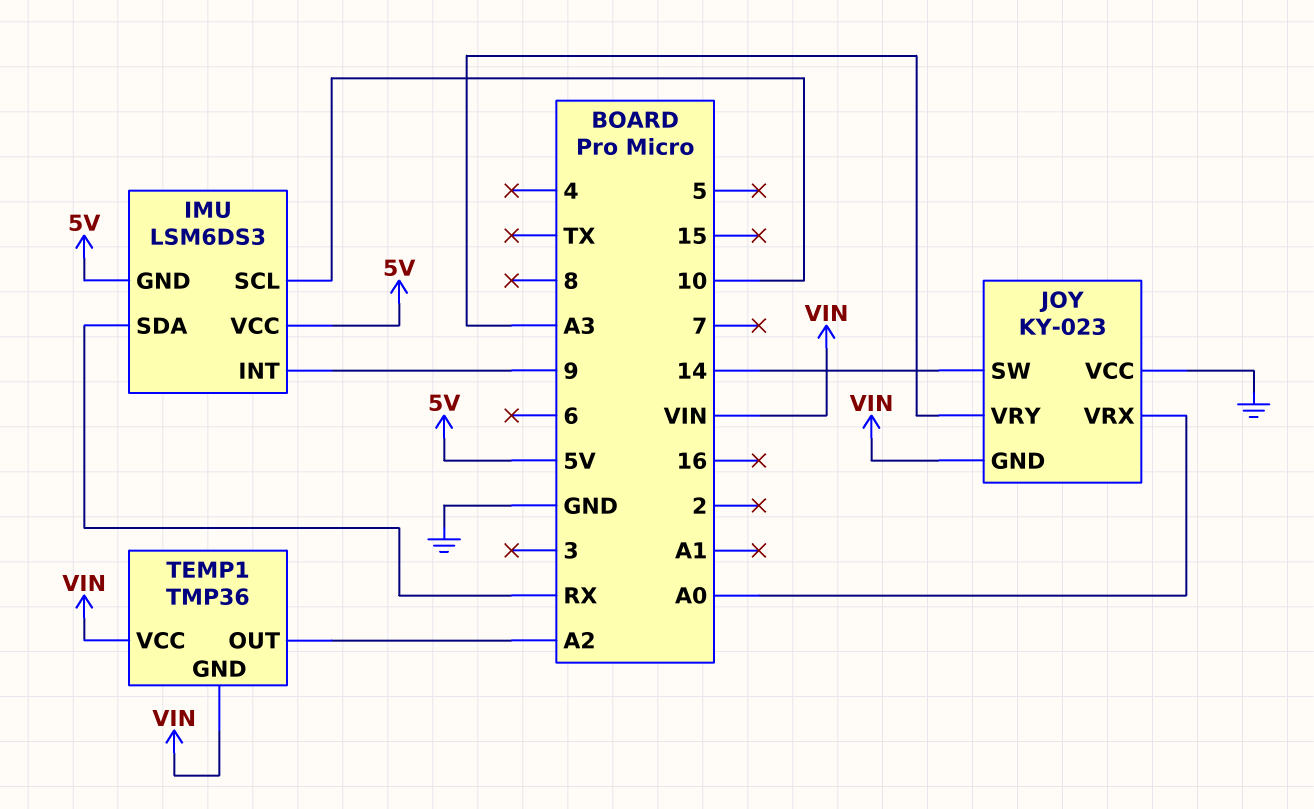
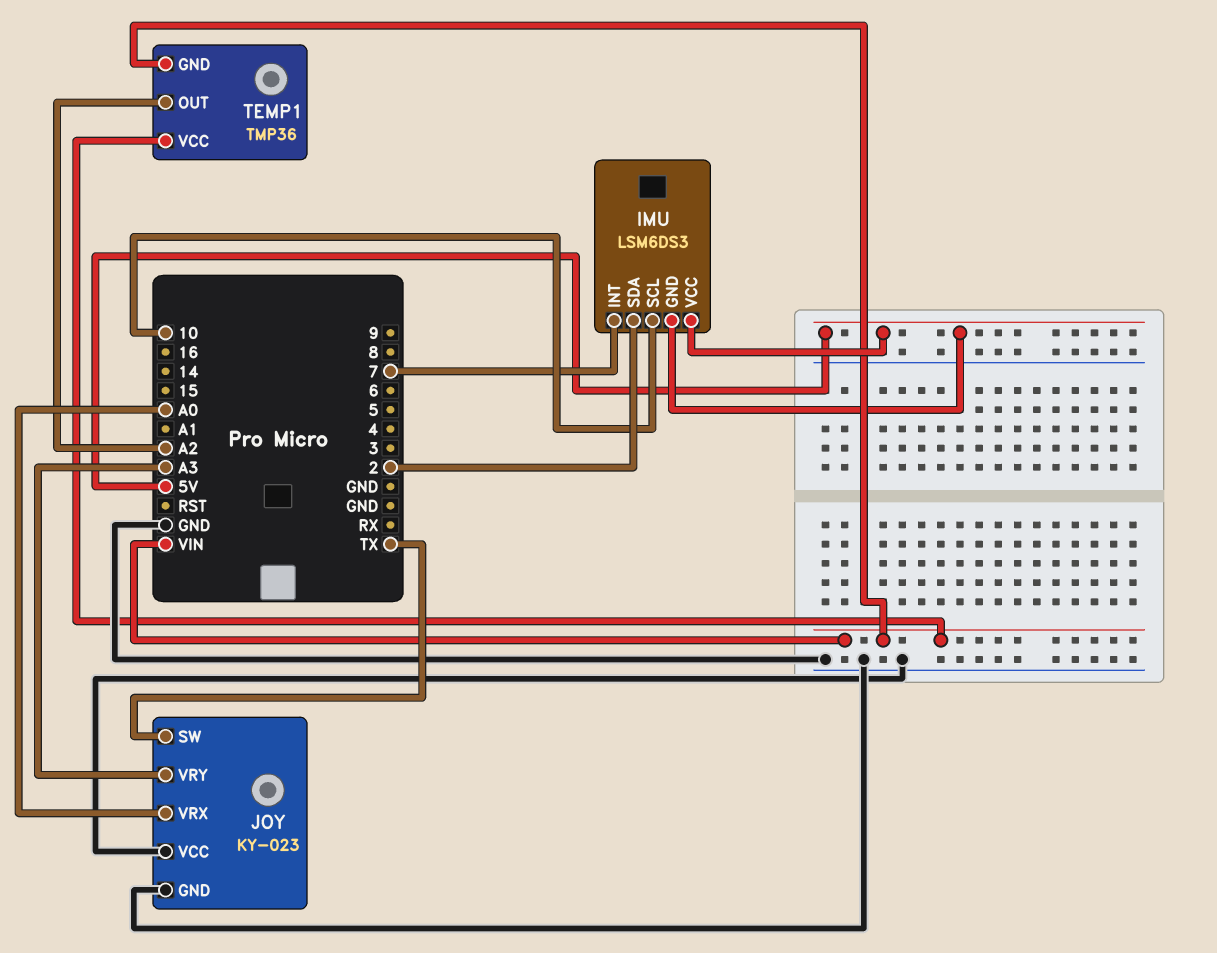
IMU pin INT: 9 -> 7
IMU pin SDA: RX -> 2
JOY pin GND: VIN -> GND
JOY pin SW: 14 -> TX

